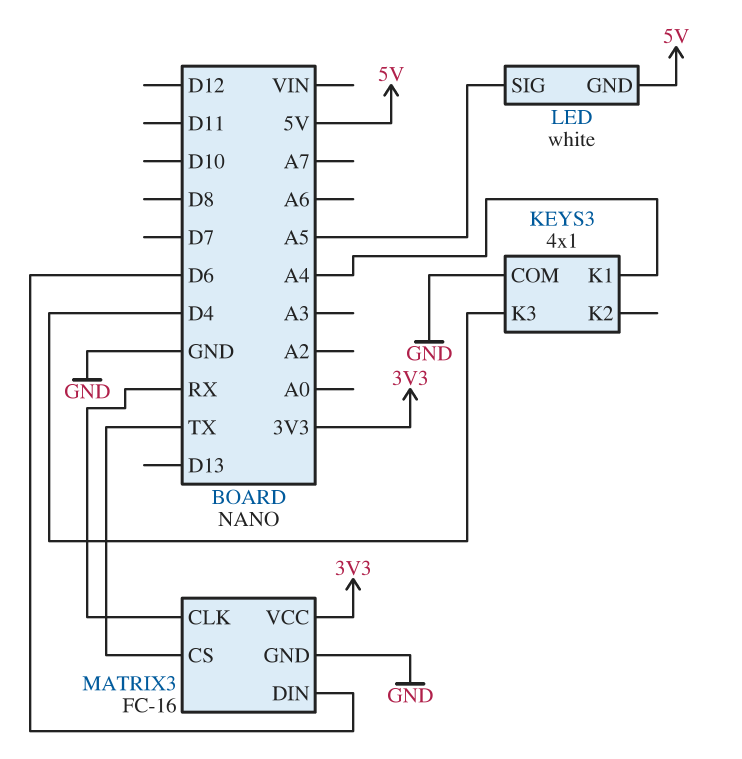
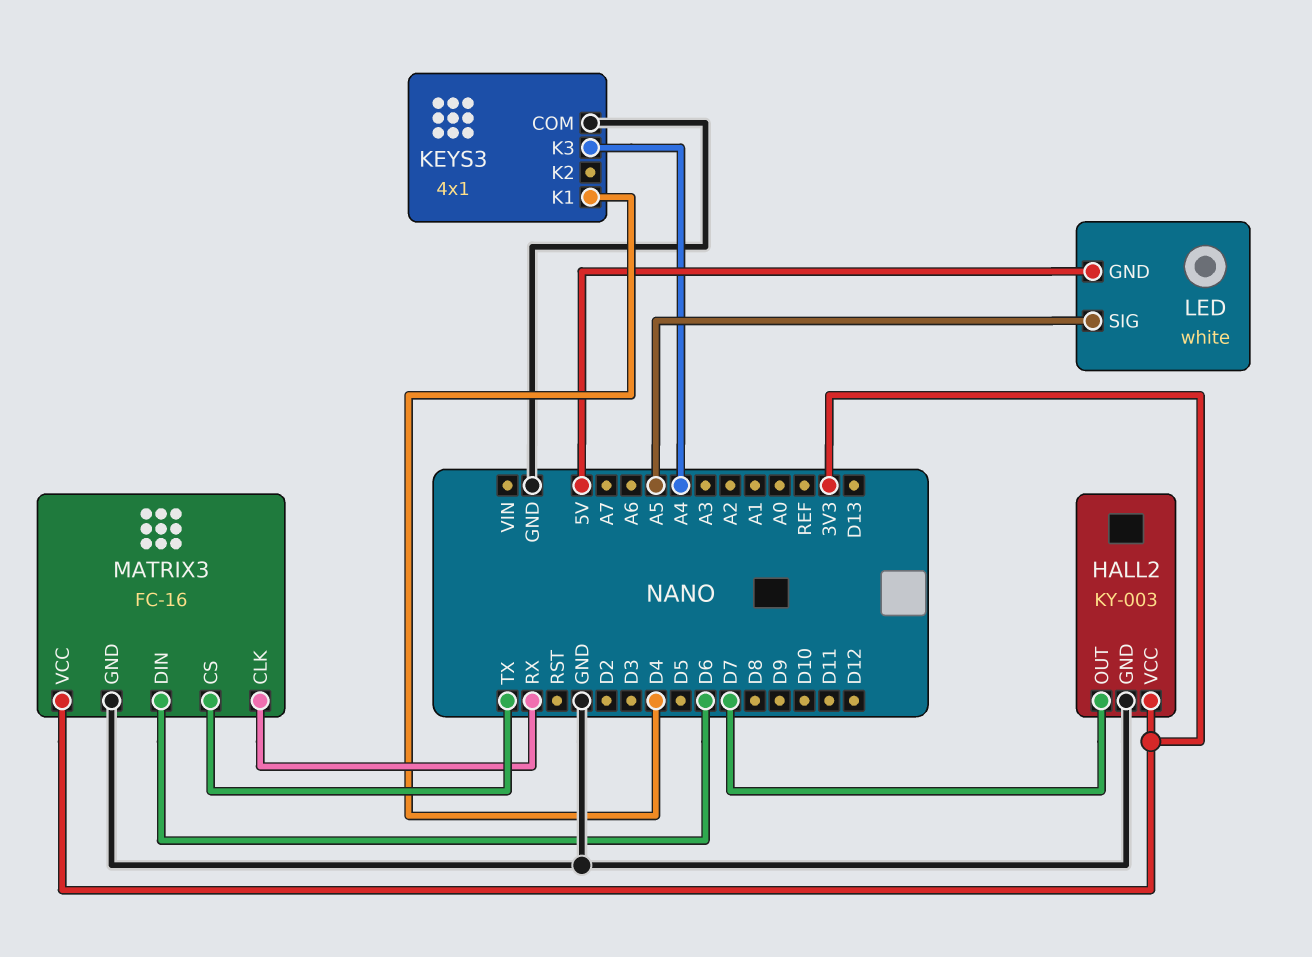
HALL2: none -> KY-003
HALL2 pin GND: none -> GND
HALL2 pin OUT: none -> D7
HALL2 pin VCC: none -> 3V3
KEYS3 pin K1: A4 -> D4
KEYS3 pin K3: D4 -> A4

